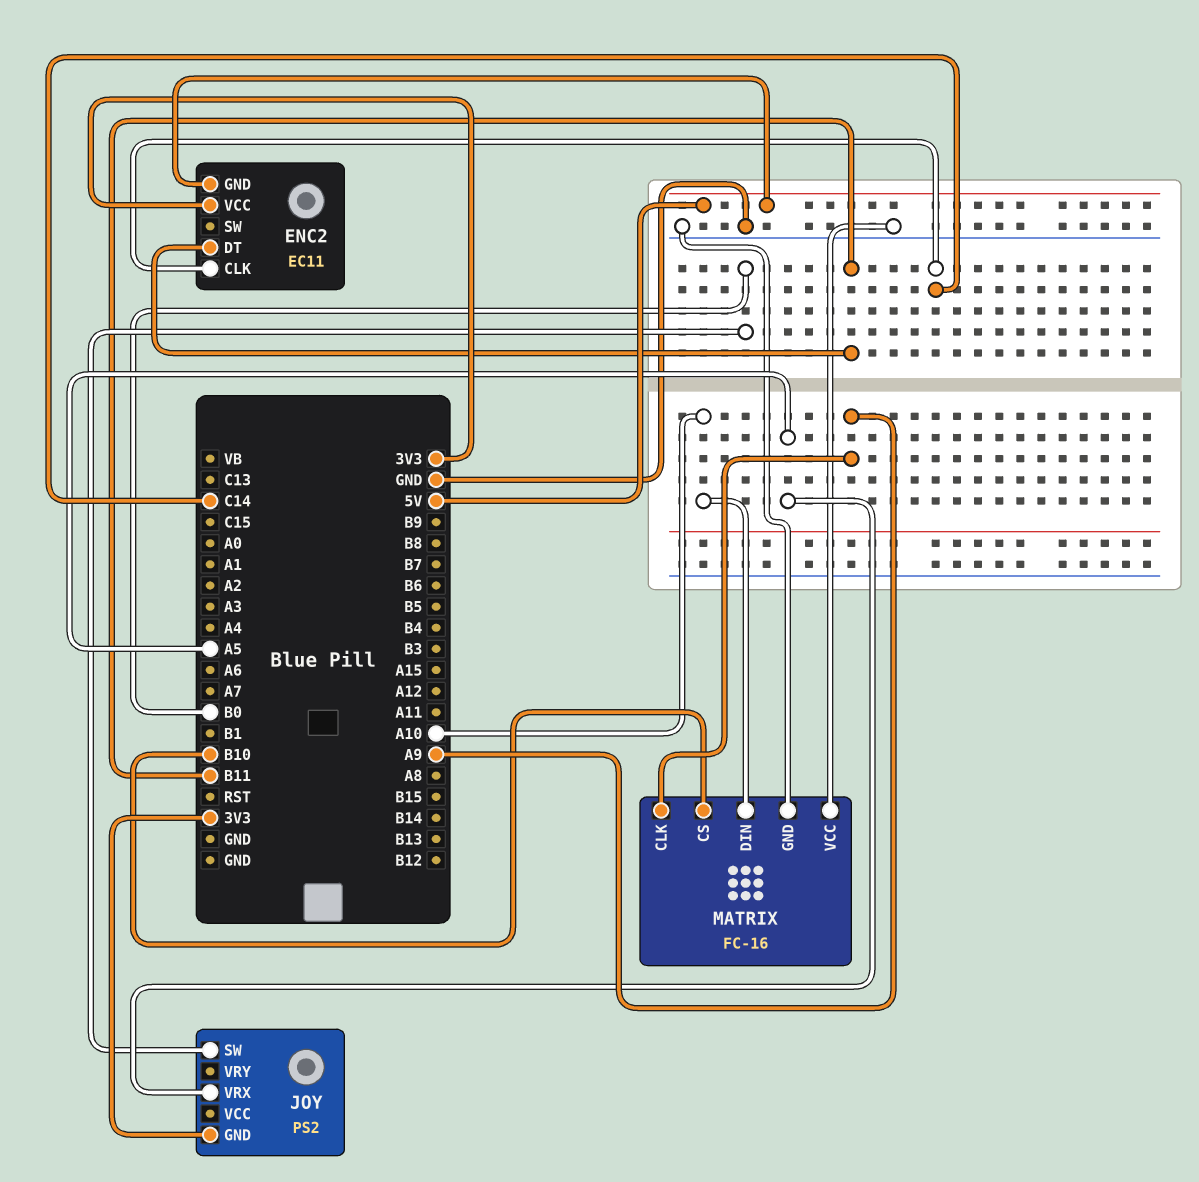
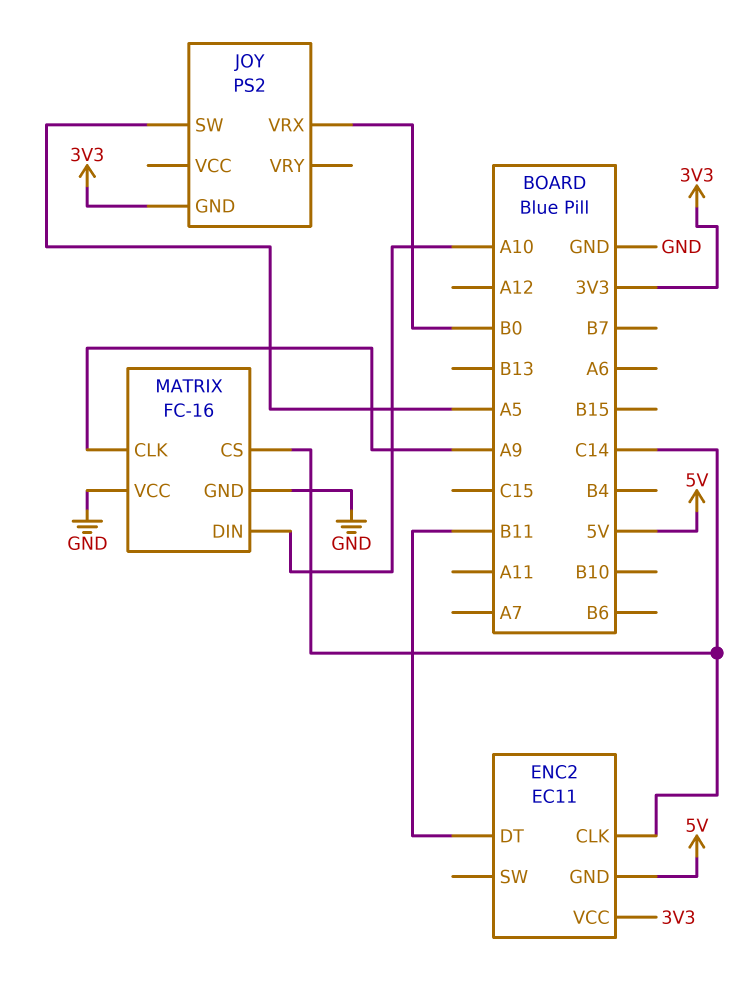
JOY pin SW: B0 -> A5
JOY pin VRX: A5 -> B0
MATRIX pin CS: B10 -> C14

